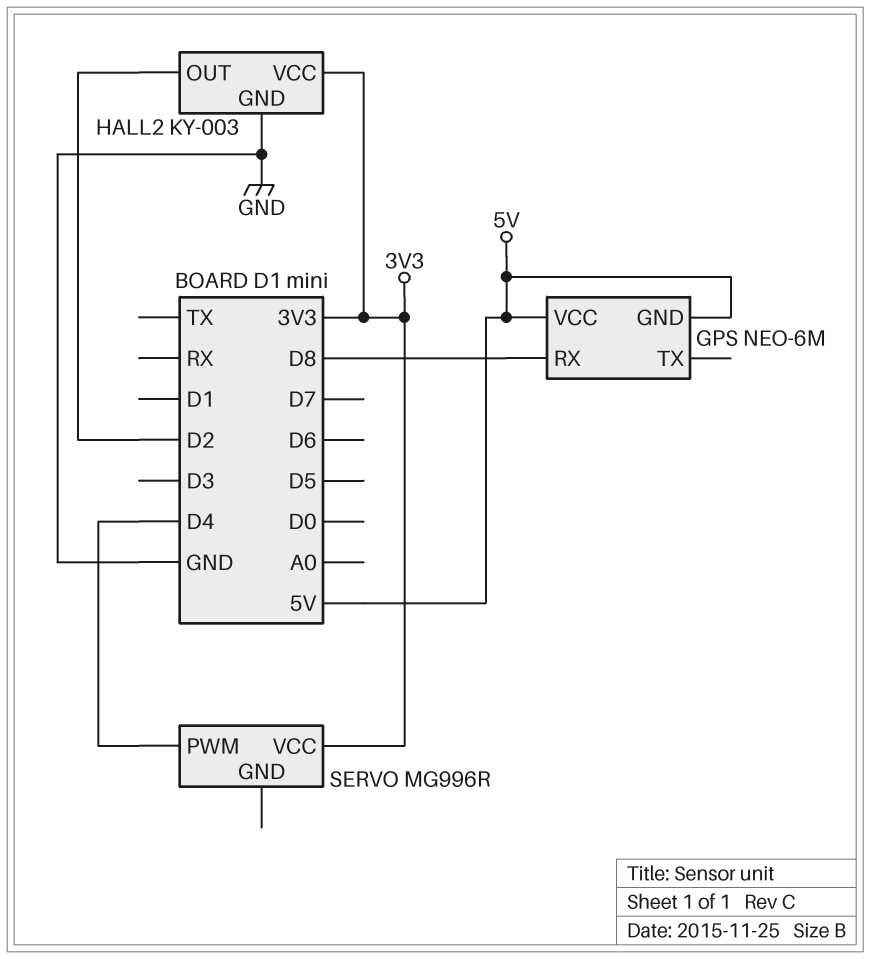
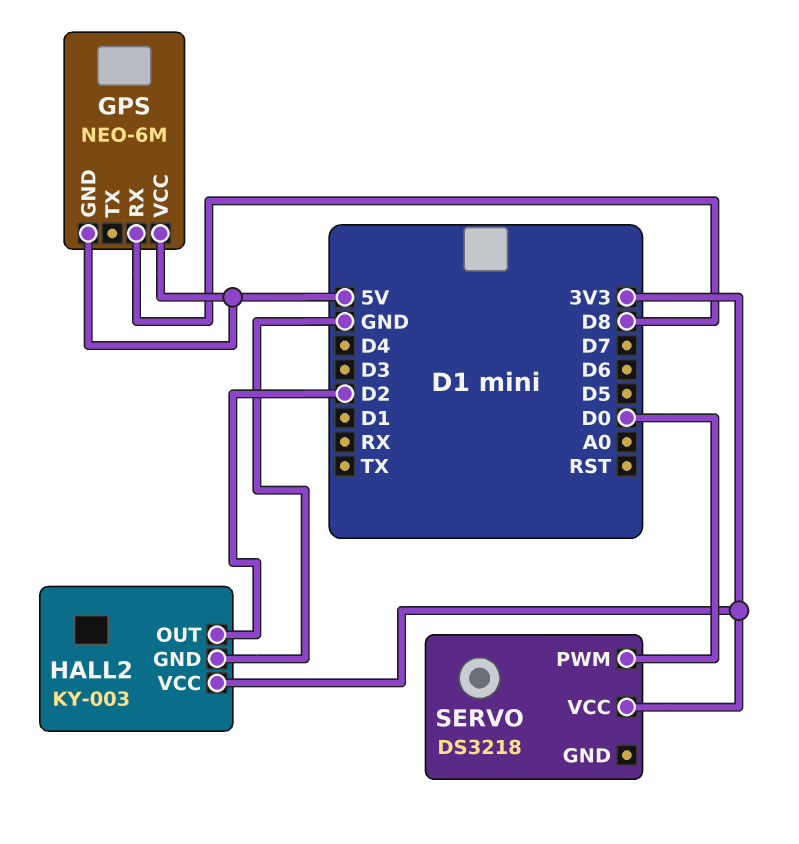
SERVO: MG996R -> DS3218
SERVO pin PWM: D4 -> D0

